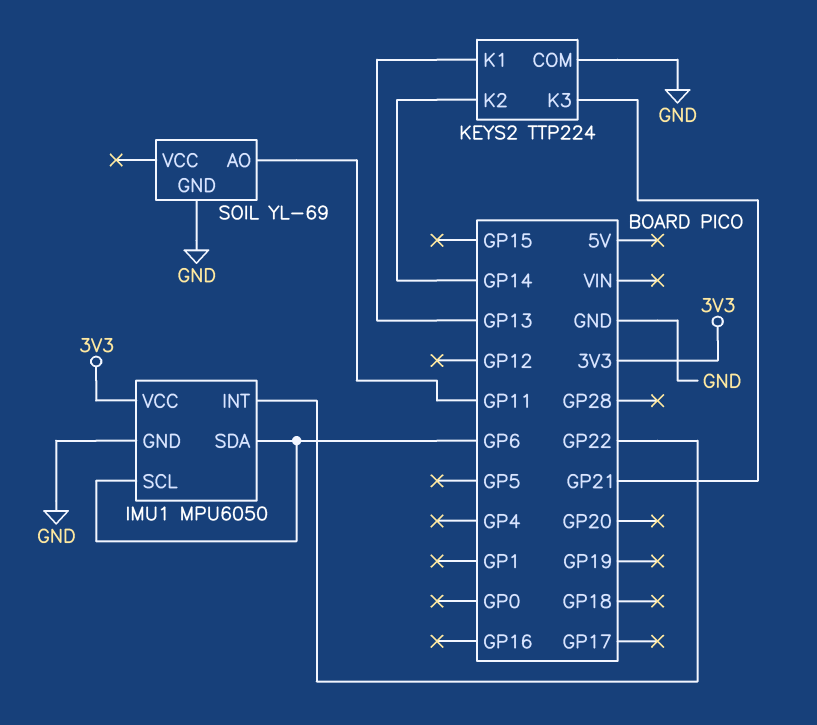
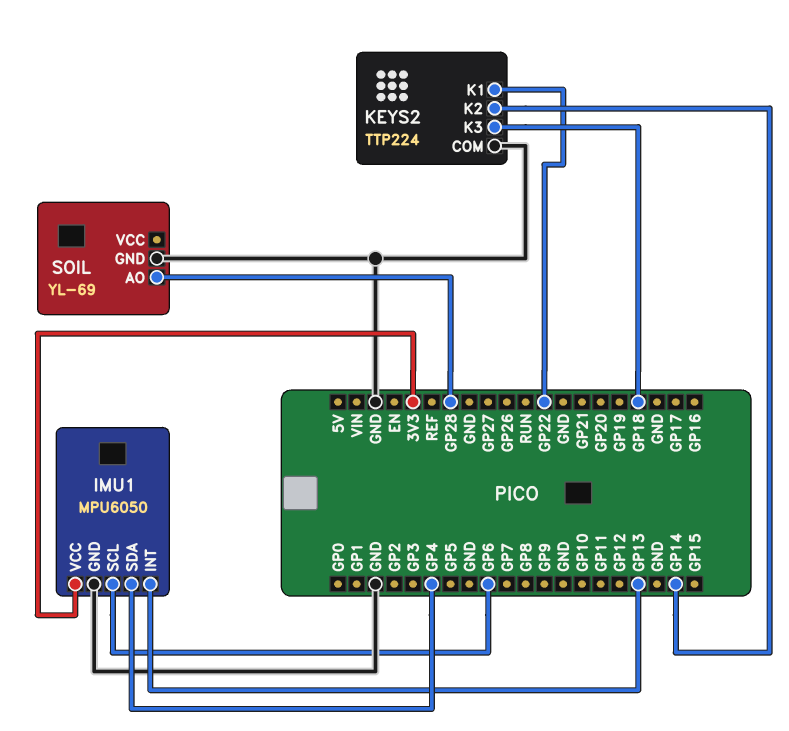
IMU1 pin INT: GP22 -> GP13
IMU1 pin SDA: GP6 -> GP4
KEYS2 pin K1: GP13 -> GP22
KEYS2 pin K3: GP21 -> GP18
SOIL pin AO: GP11 -> GP28

